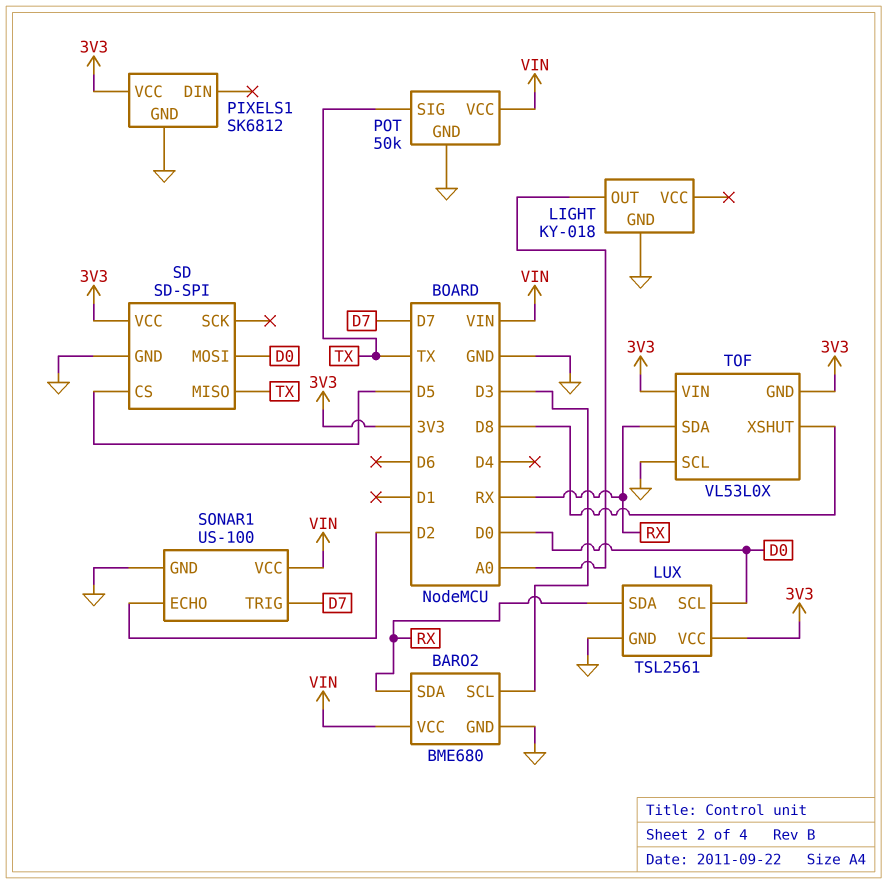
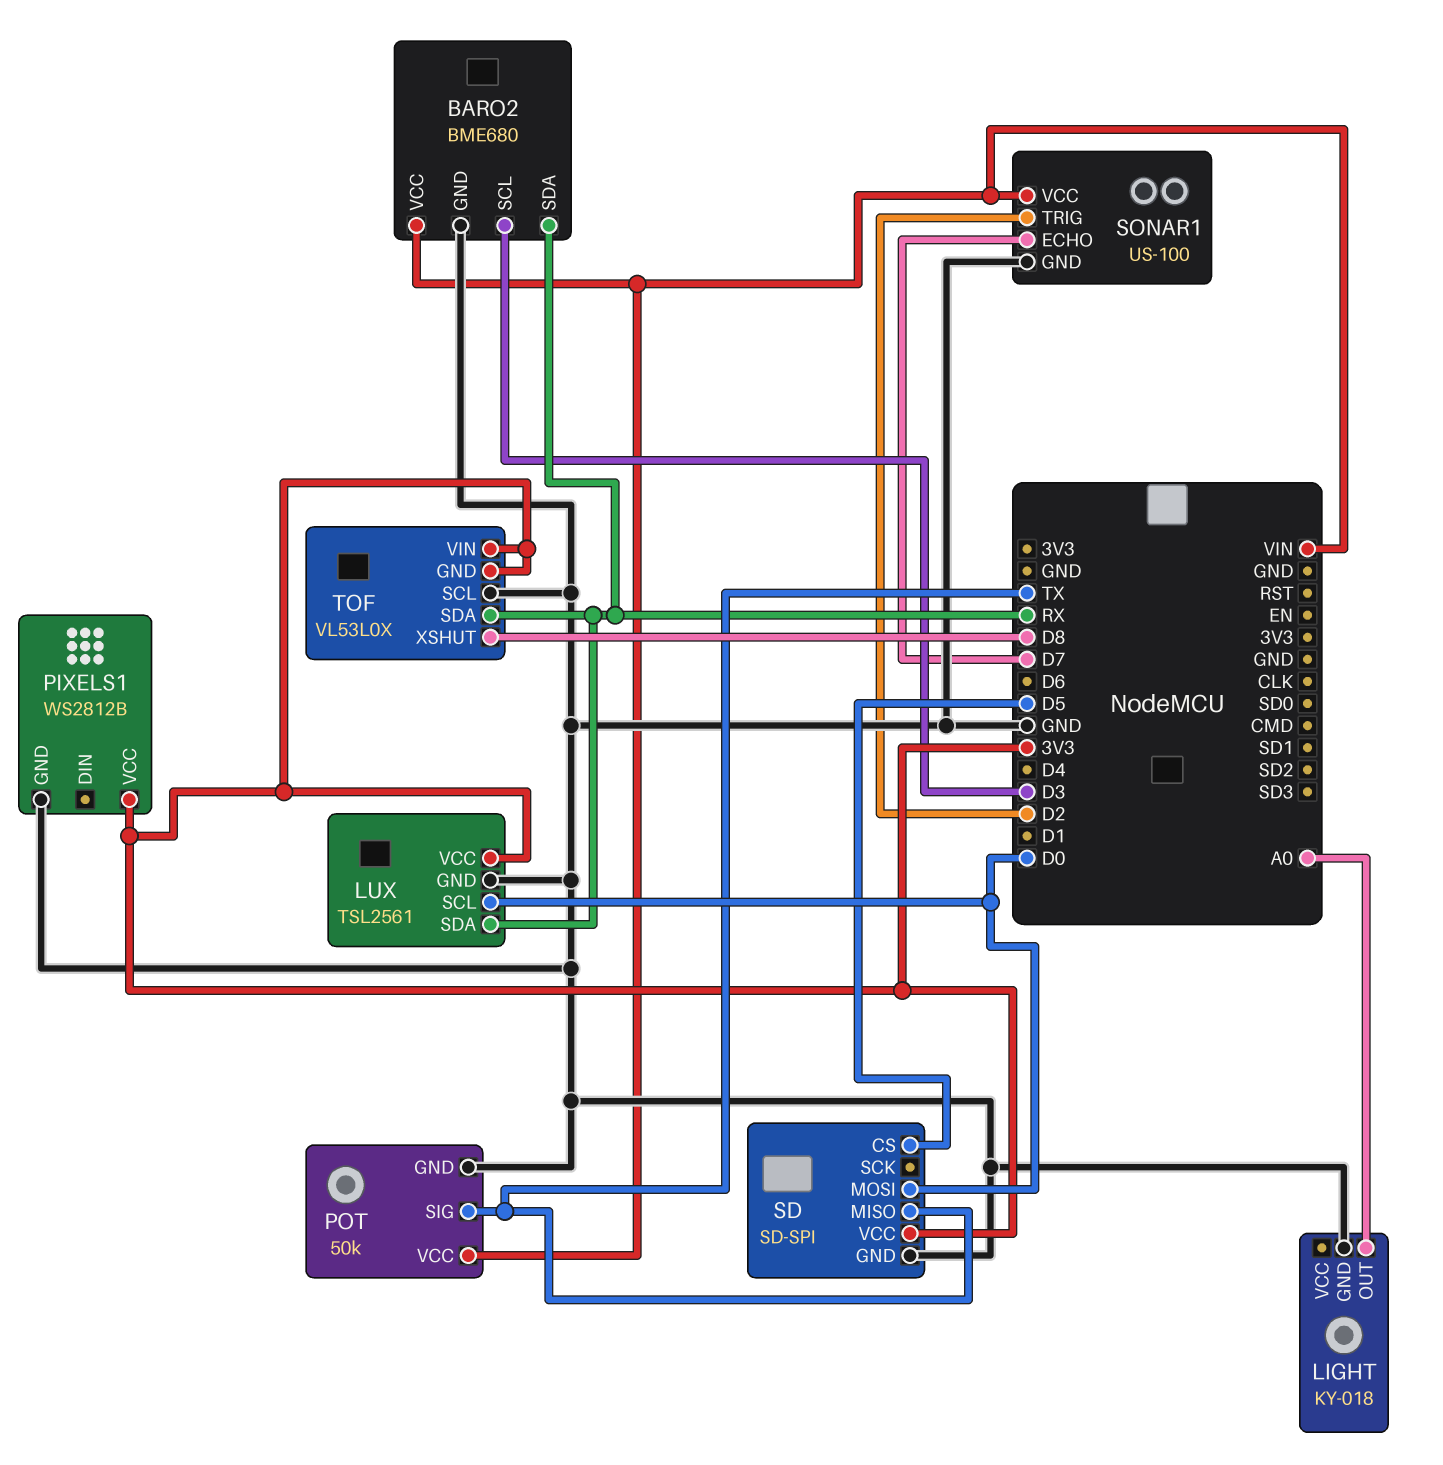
PIXELS1: SK6812 -> WS2812B
SONAR1 pin ECHO: D2 -> D7
SONAR1 pin TRIG: D7 -> D2

